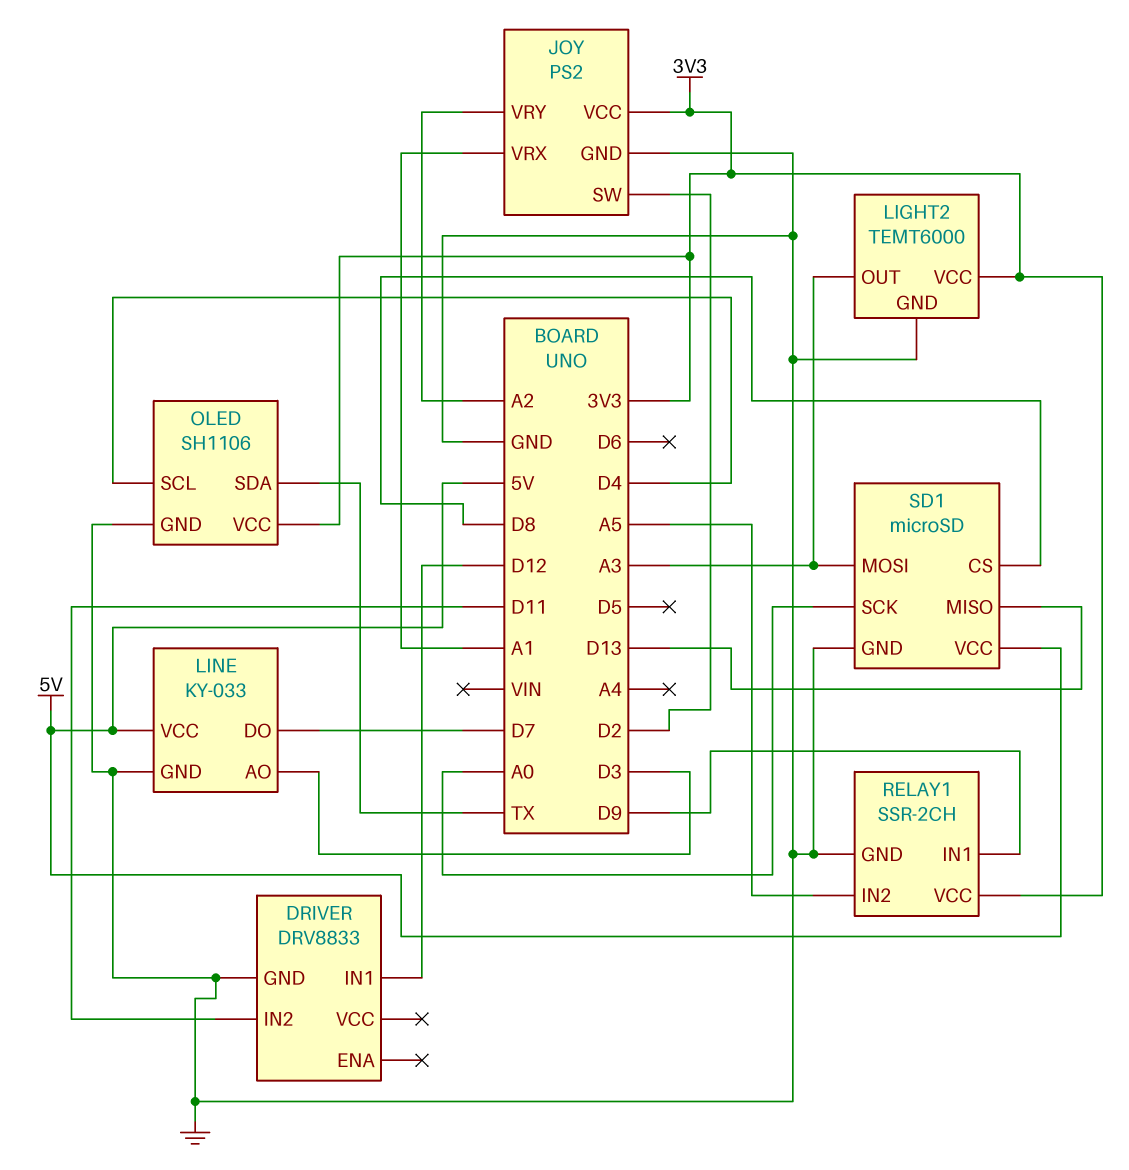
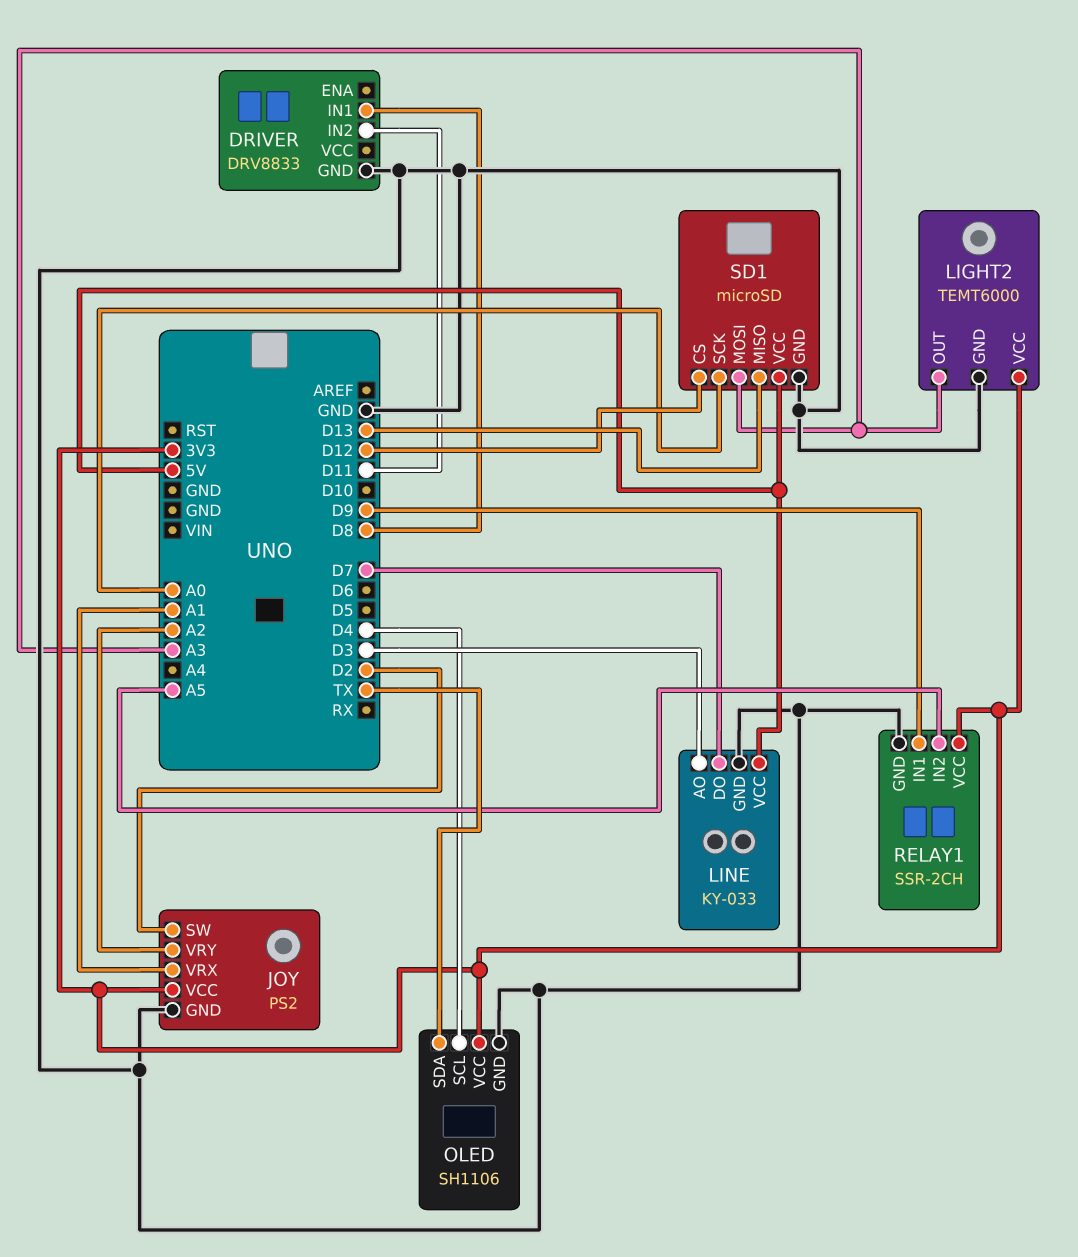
DRIVER pin IN1: D12 -> D8
SD1 pin CS: D8 -> D12

